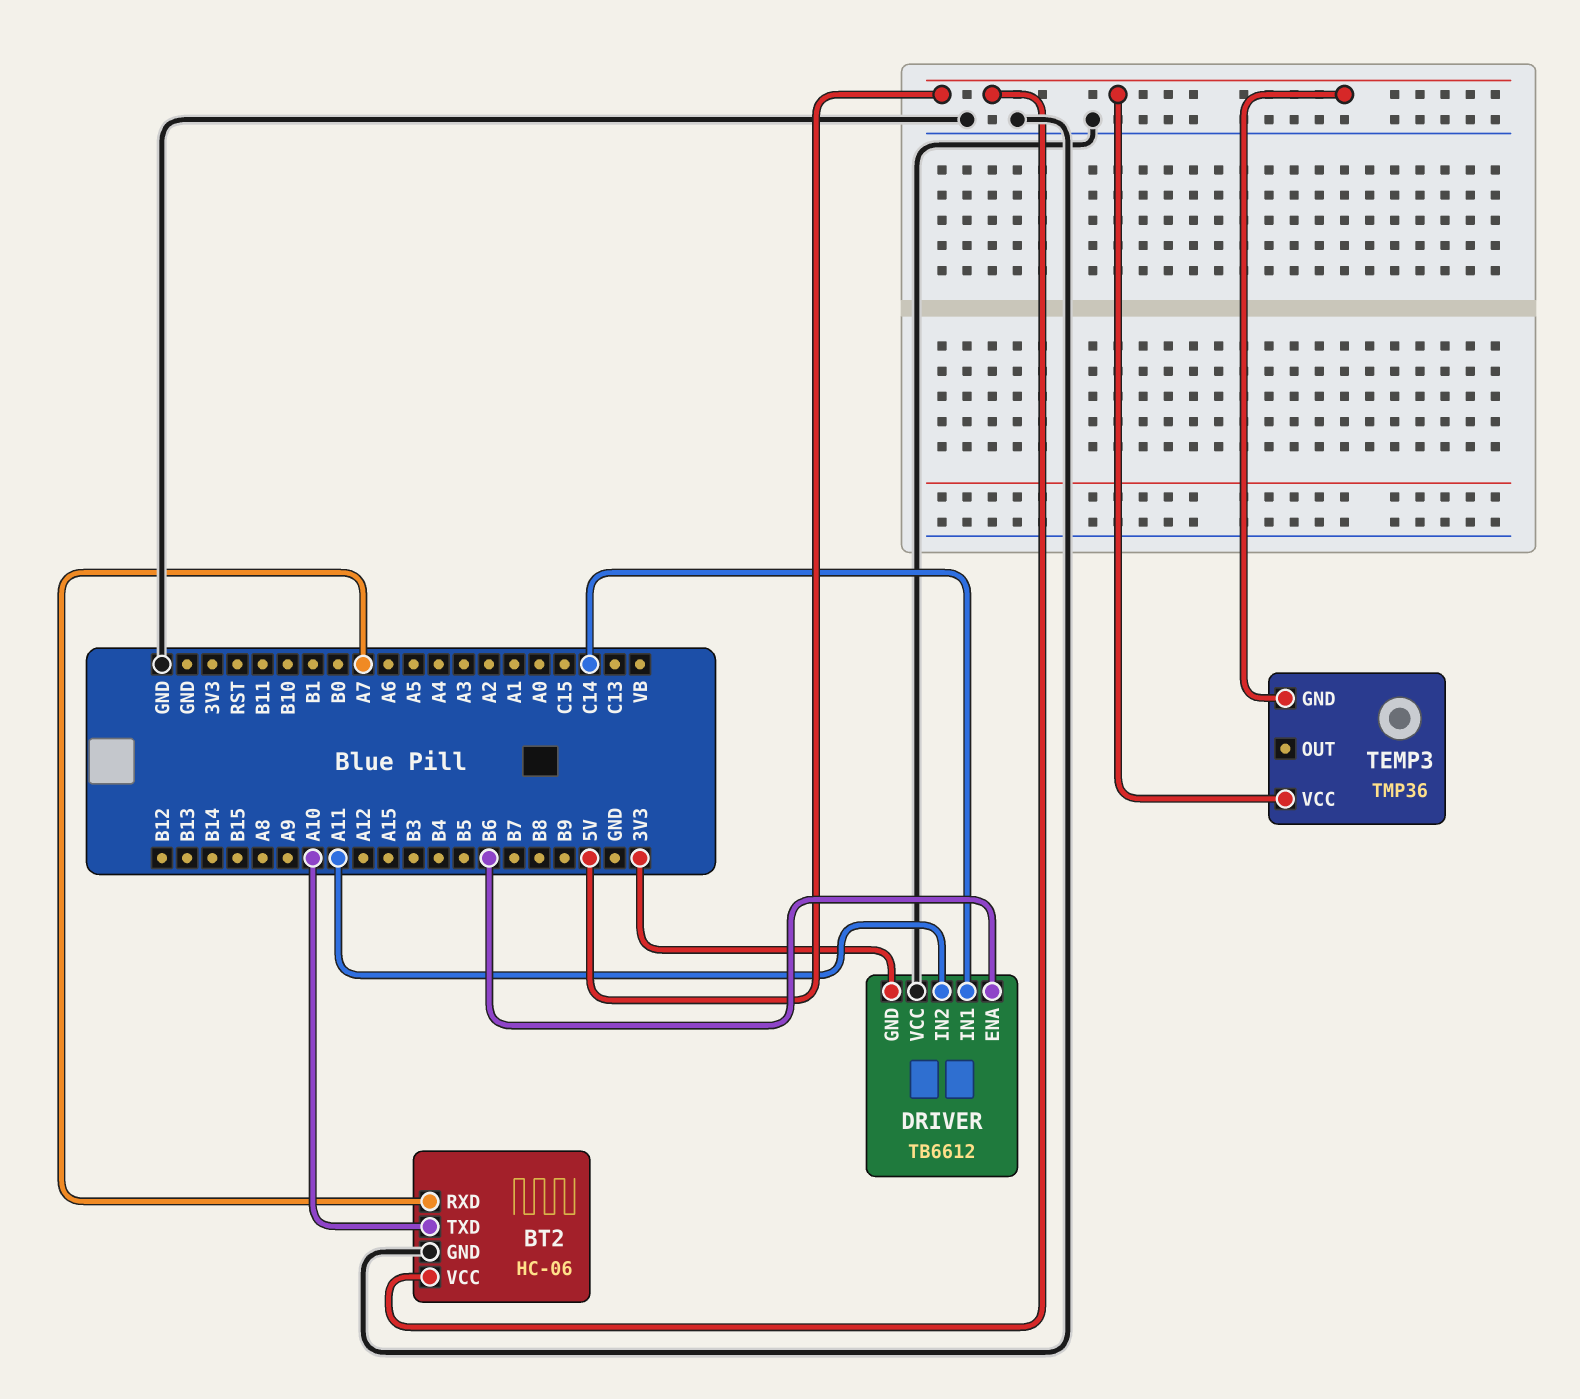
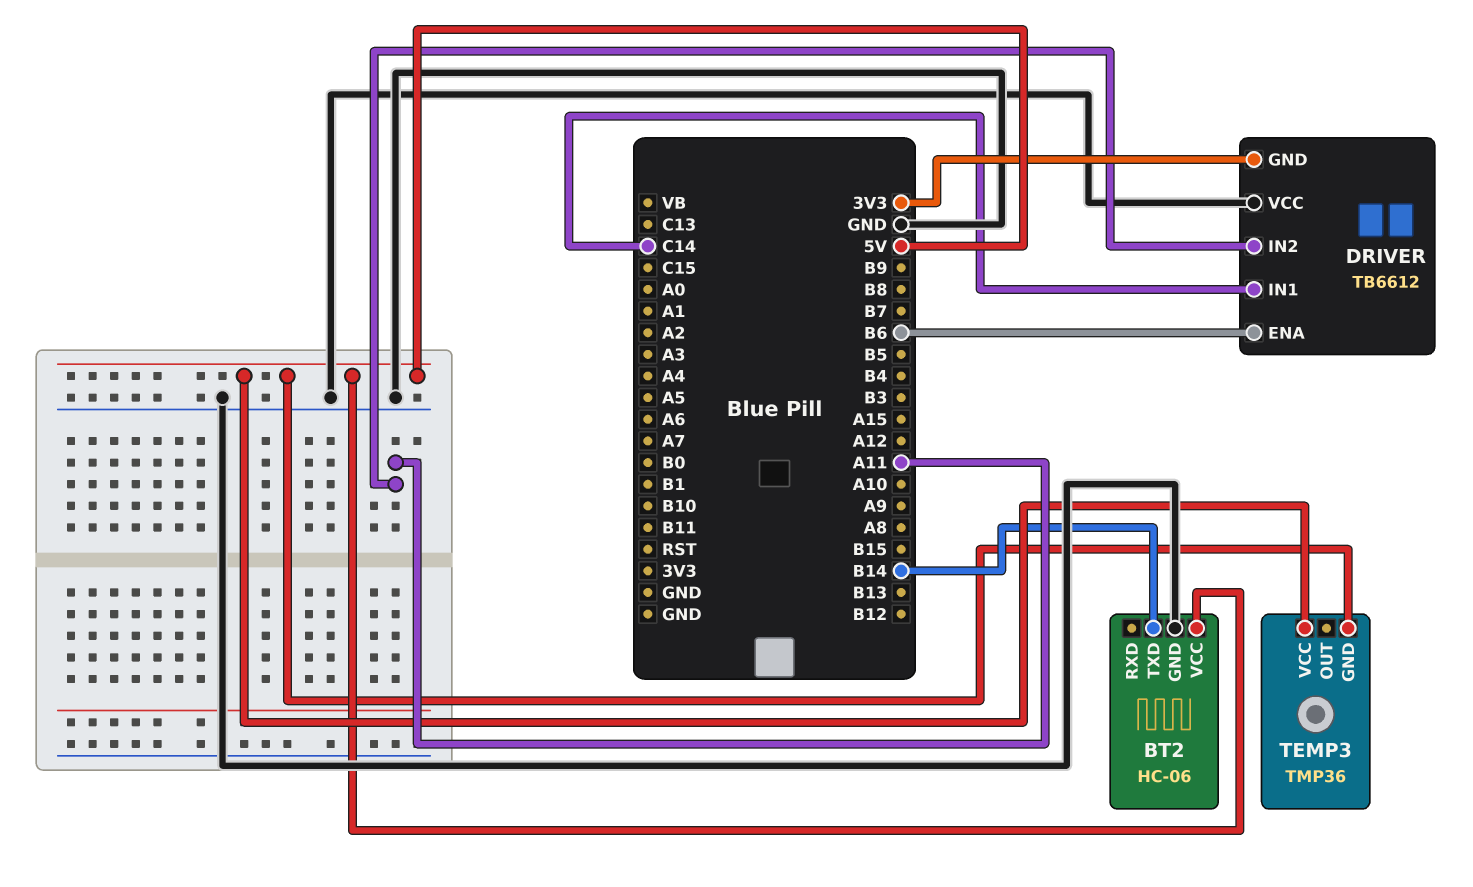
BT2 pin RXD: A7 -> none
BT2 pin TXD: A10 -> B14

